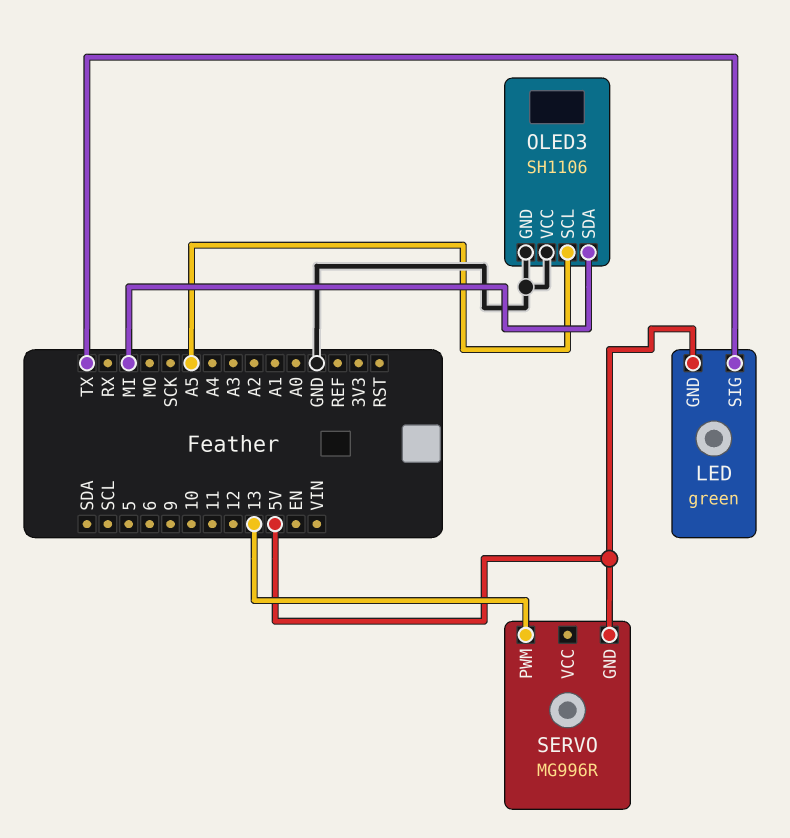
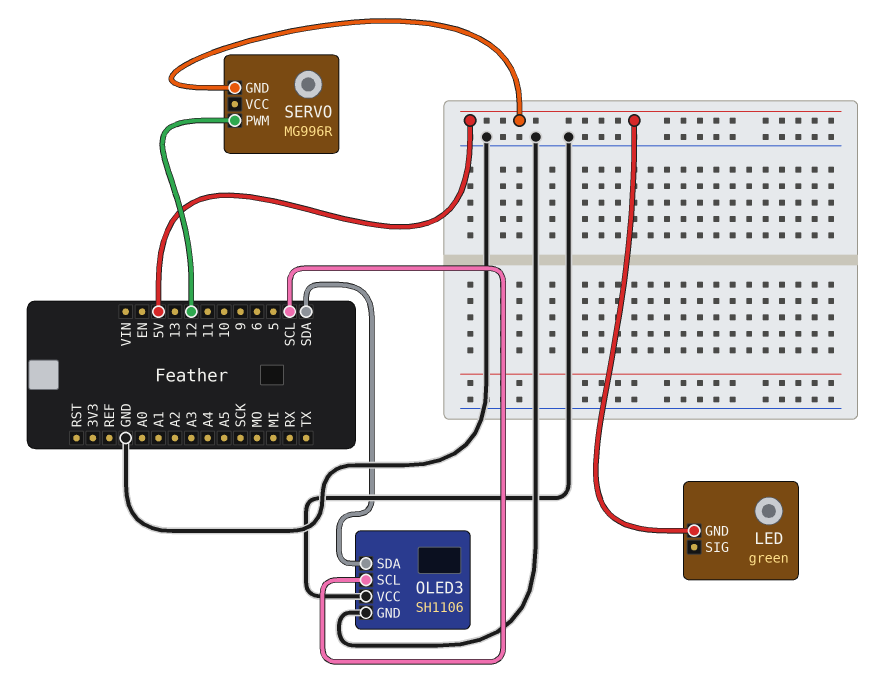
LED pin SIG: TX -> none
OLED3 pin SCL: A5 -> SCL
OLED3 pin SDA: MI -> SDA
SERVO pin PWM: 13 -> 12

